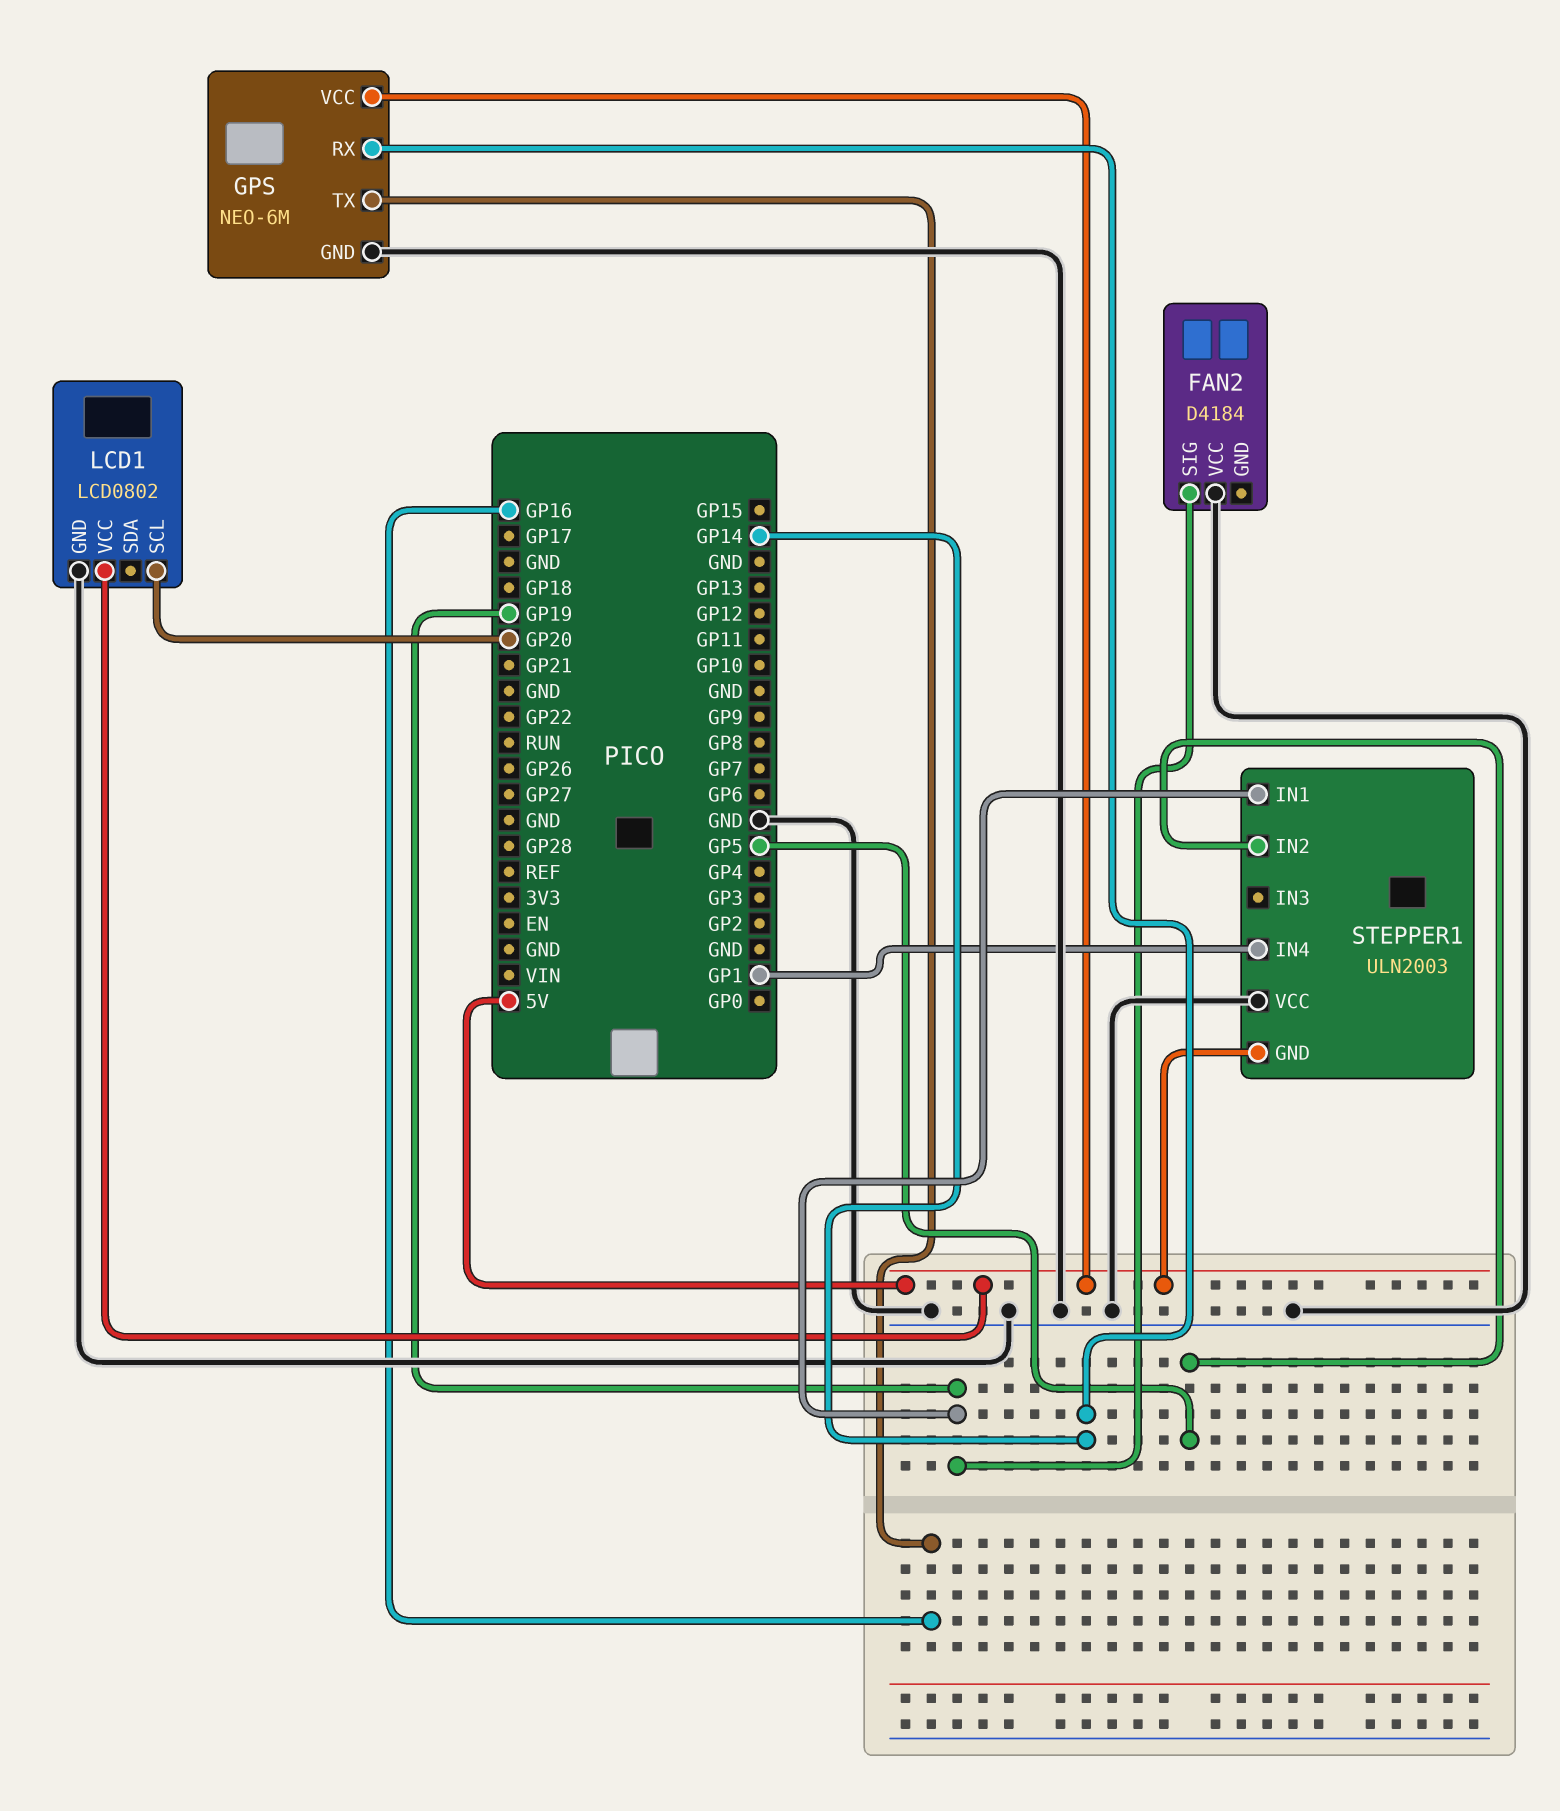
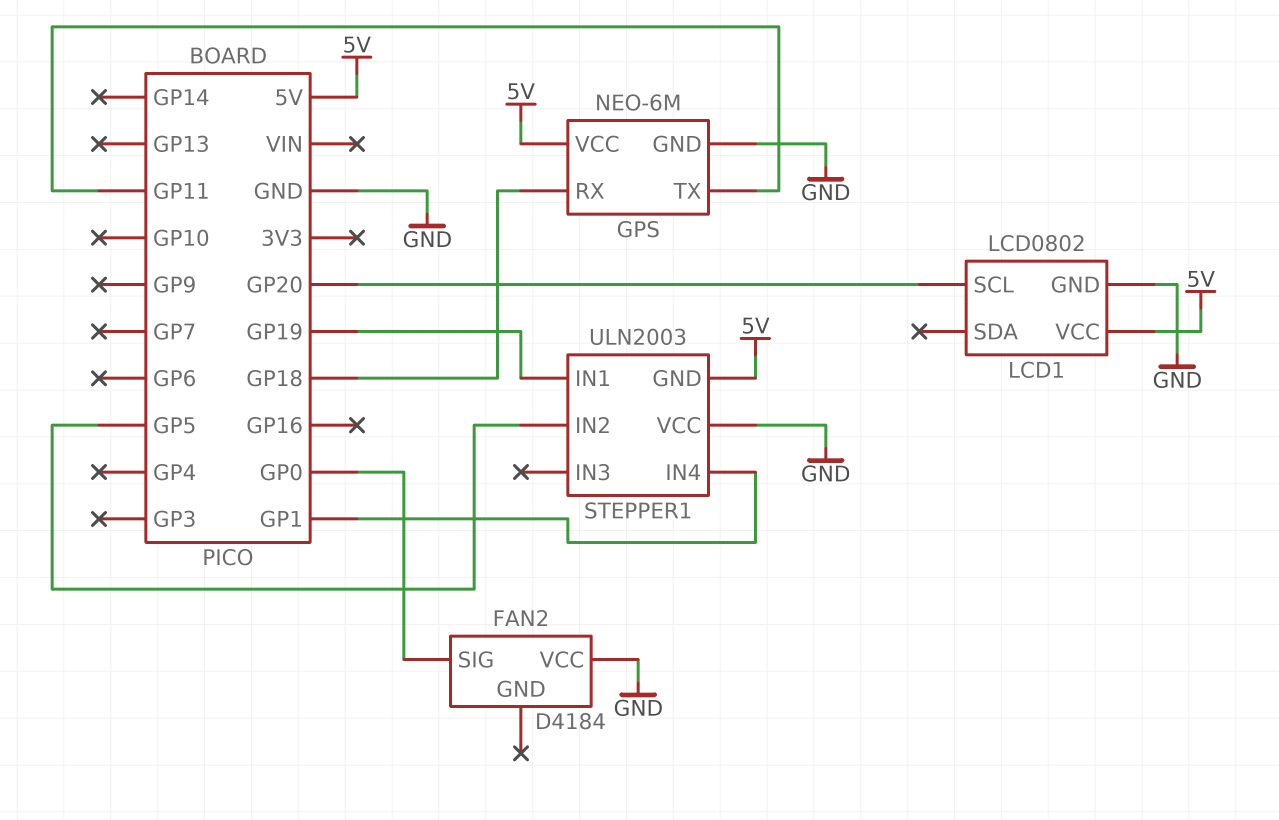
FAN2 pin SIG: GP19 -> GP0
GPS pin RX: GP14 -> GP18
GPS pin TX: GP16 -> GP11

